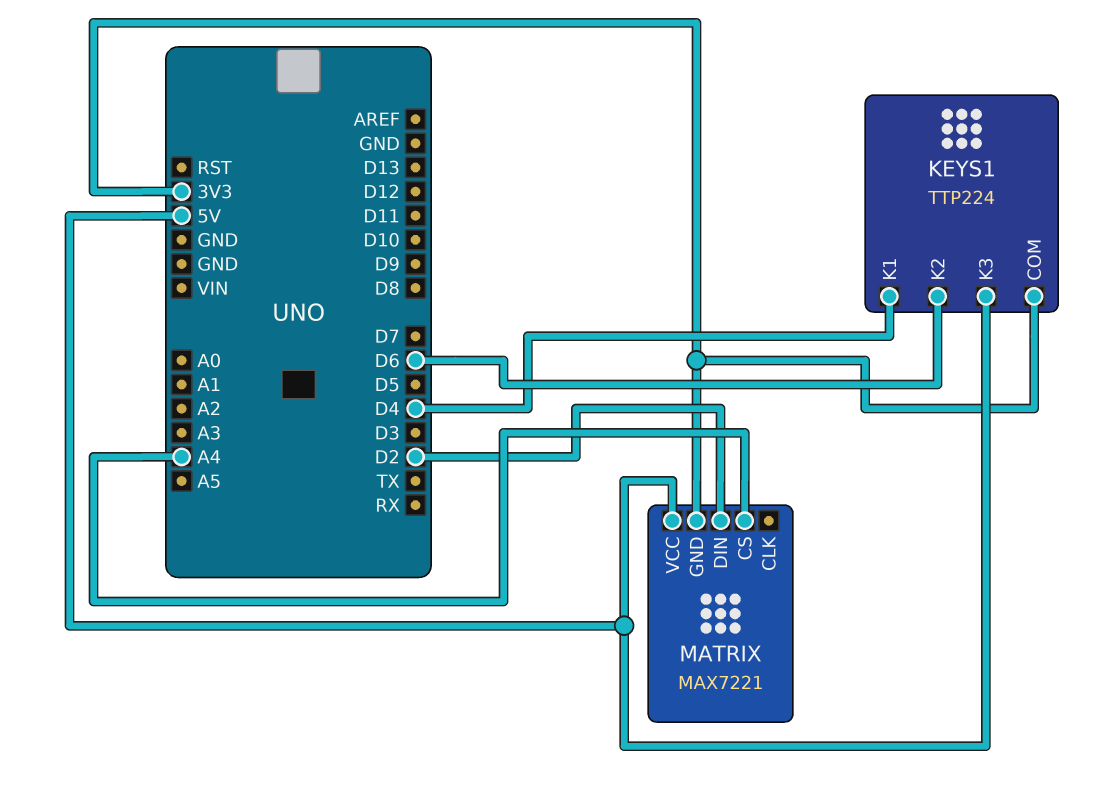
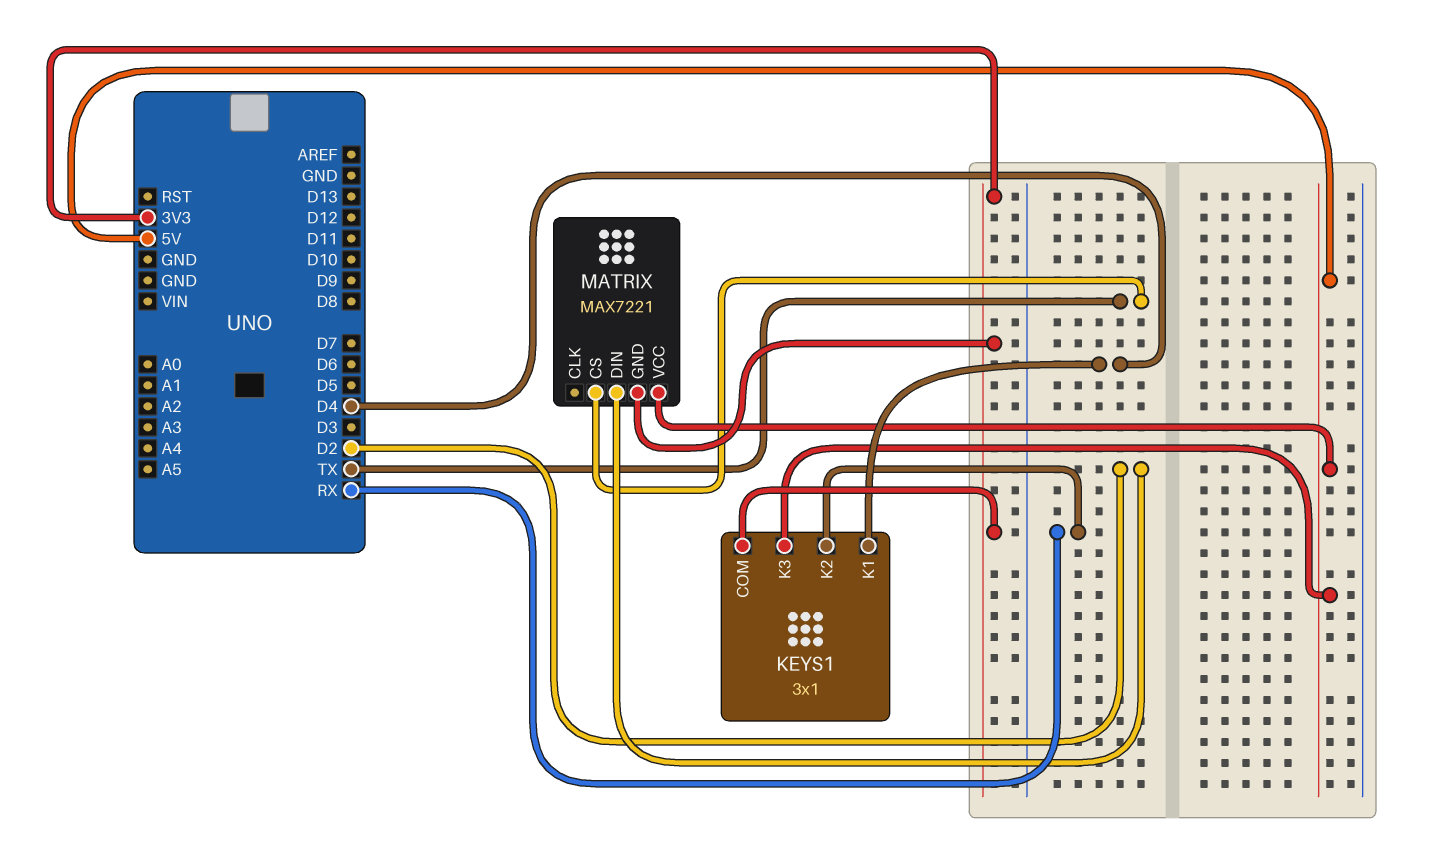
KEYS1: TTP224 -> 3x1
KEYS1 pin K2: D6 -> RX
MATRIX pin CS: A4 -> TX

